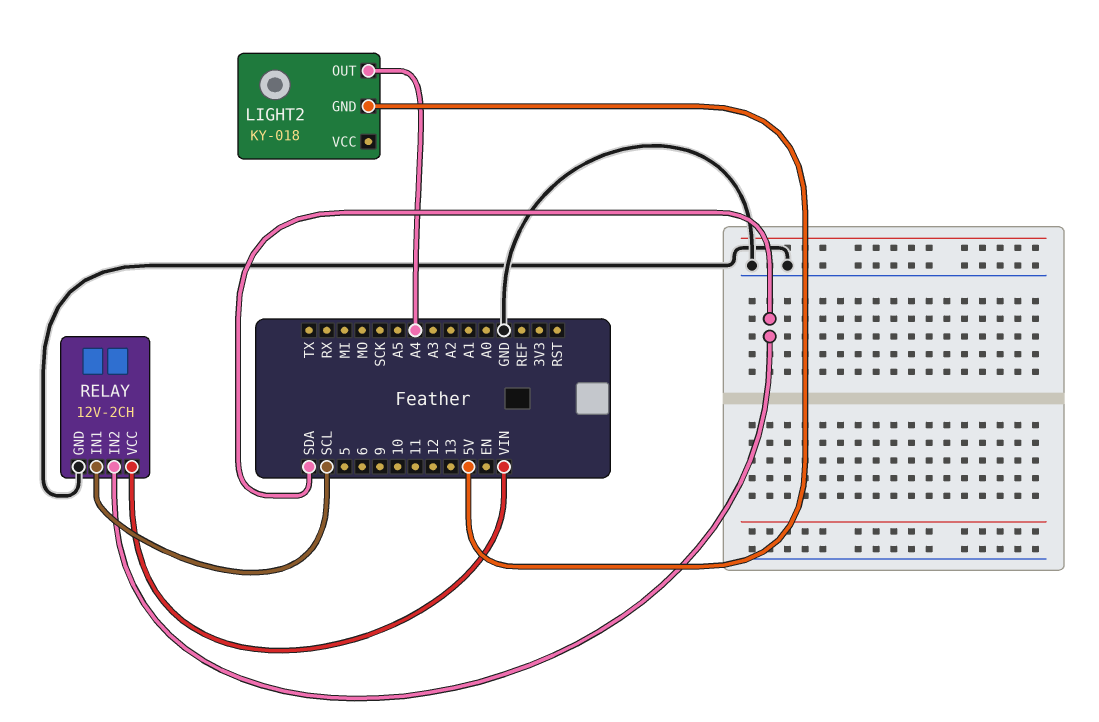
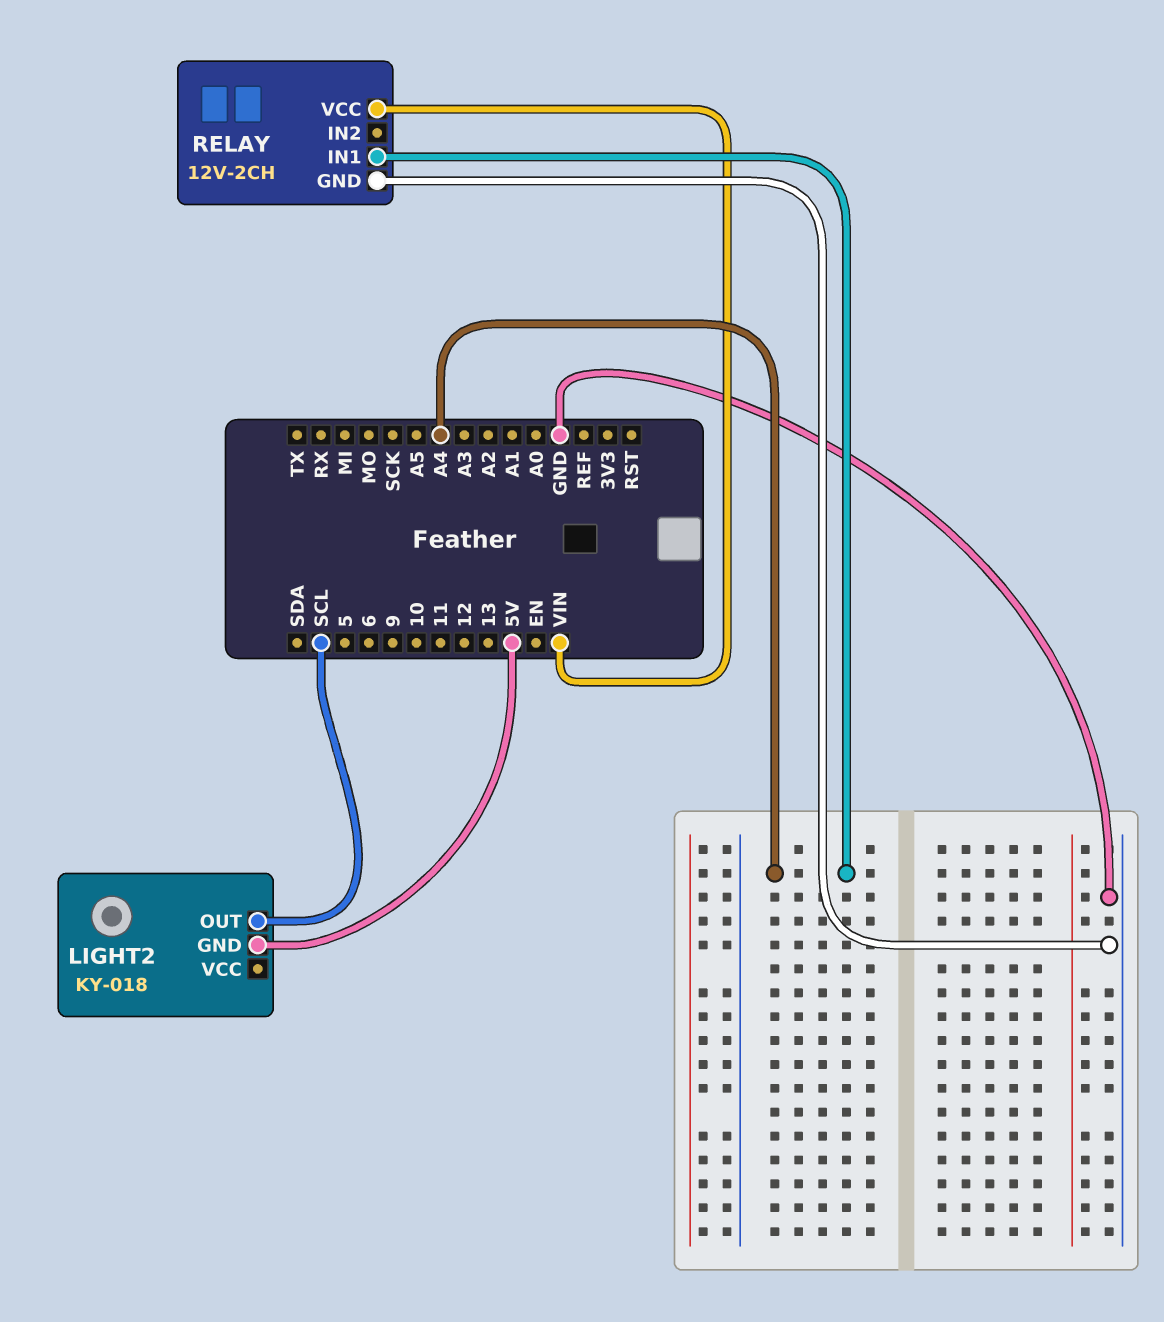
LIGHT2 pin OUT: A4 -> SCL
RELAY pin IN1: SCL -> A4
RELAY pin IN2: SDA -> none

